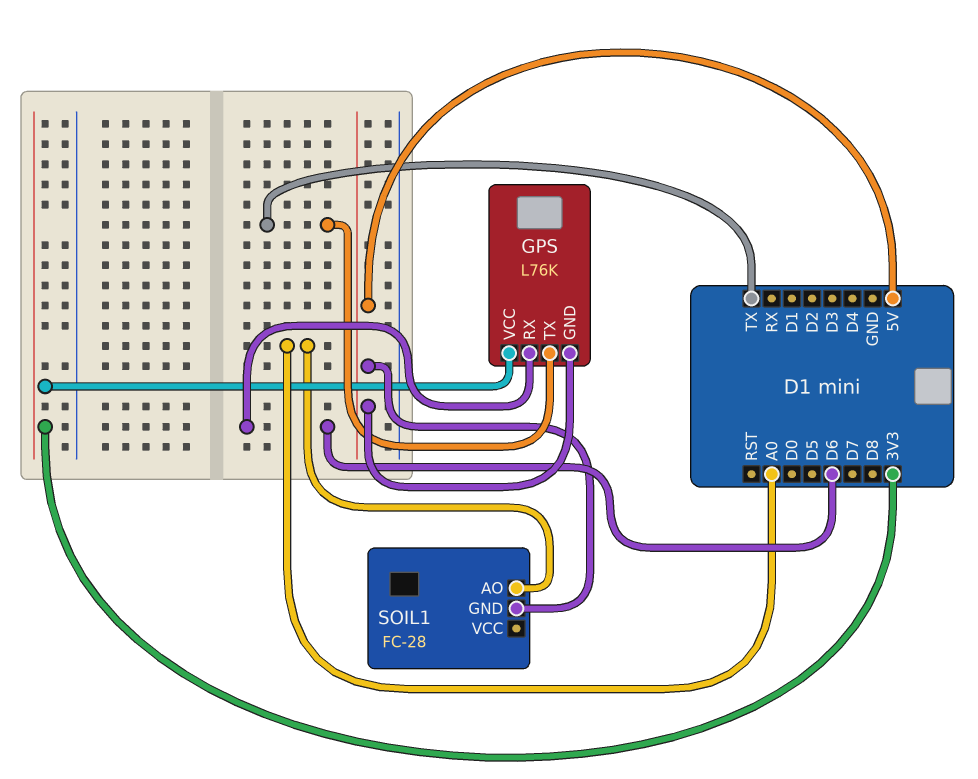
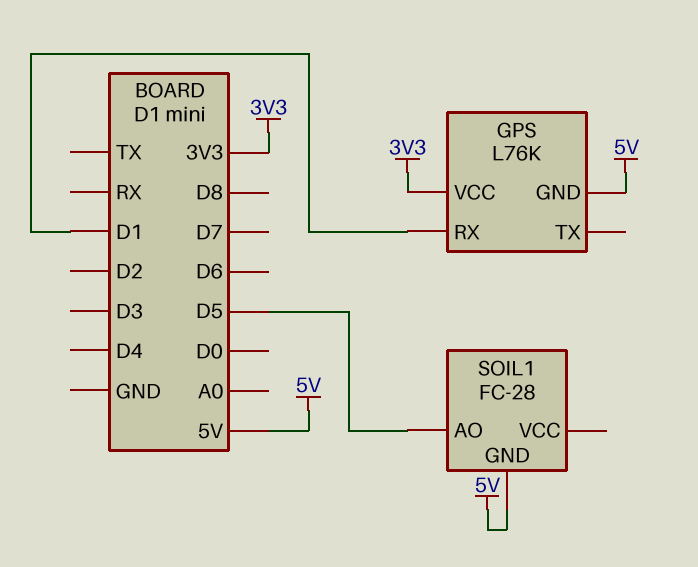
GPS pin RX: D6 -> D1
GPS pin TX: TX -> none
SOIL1 pin AO: A0 -> D5

